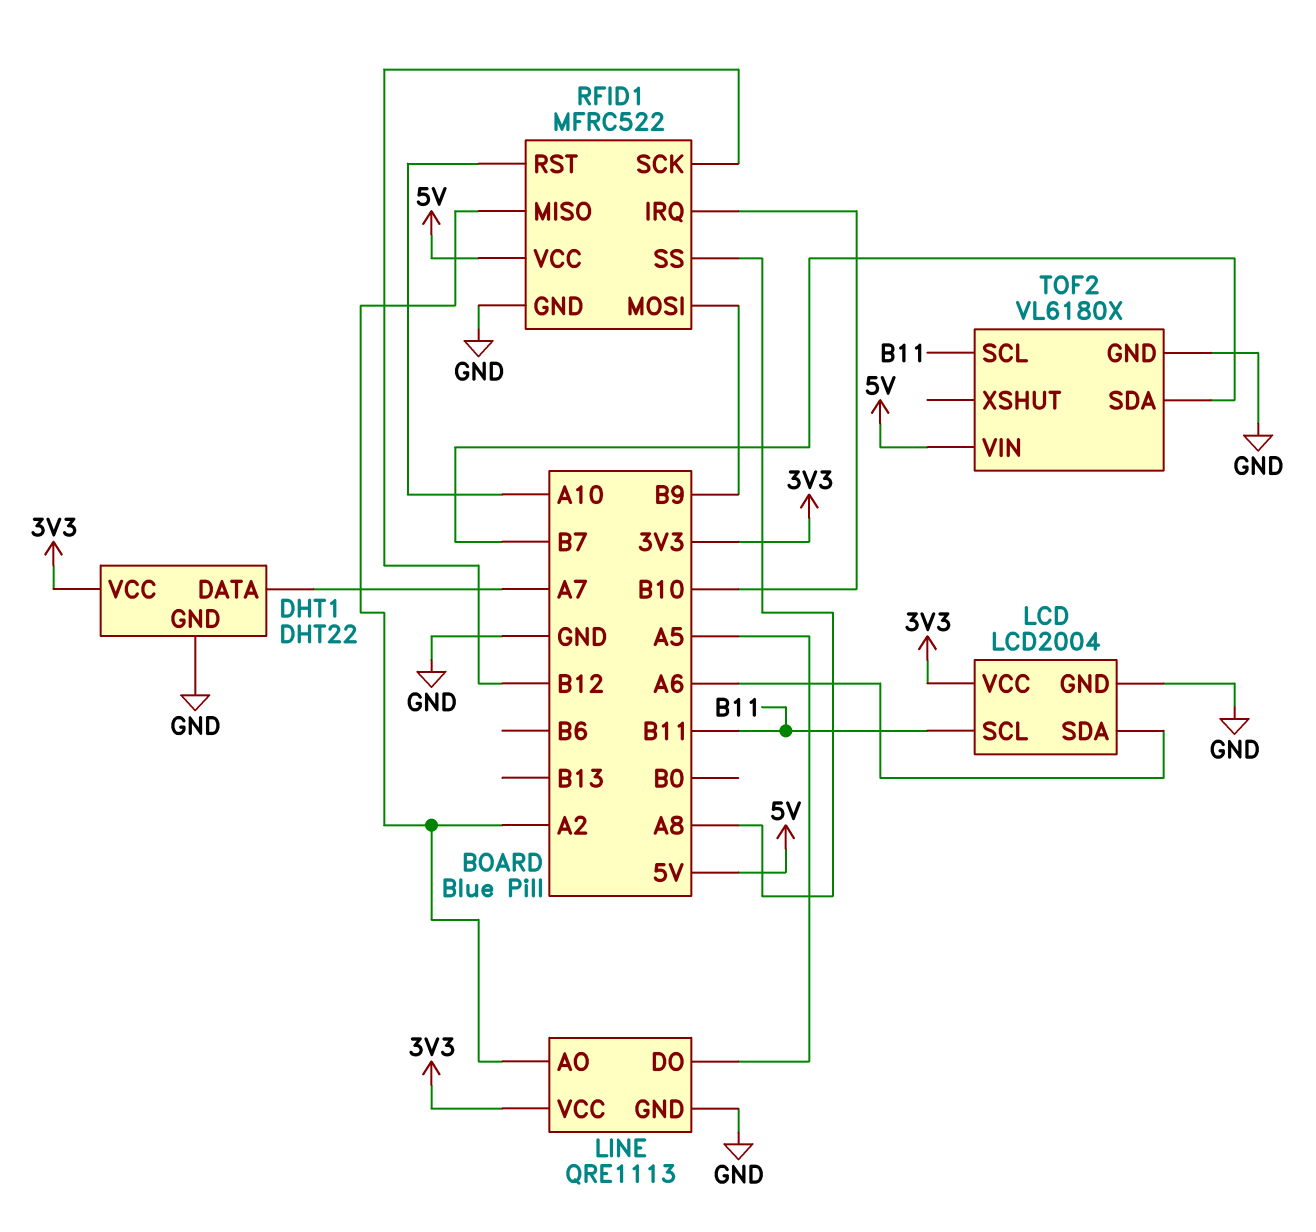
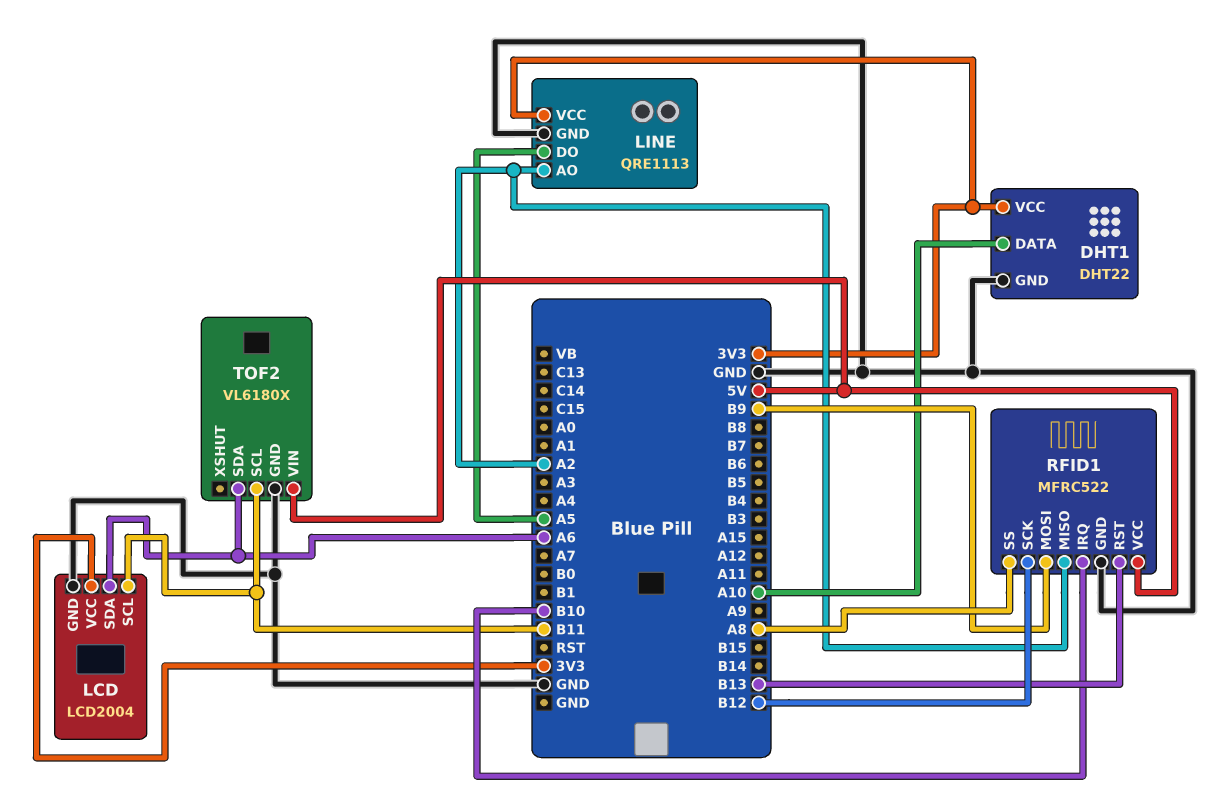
DHT1 pin DATA: A7 -> A10
RFID1 pin RST: A10 -> B13
TOF2 pin SDA: B7 -> A6

